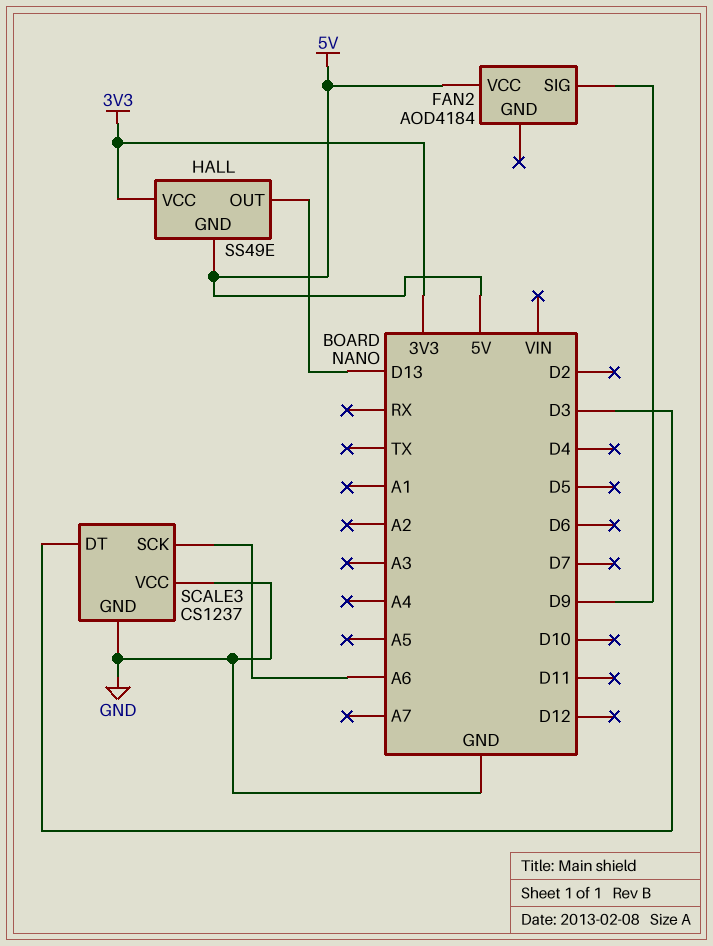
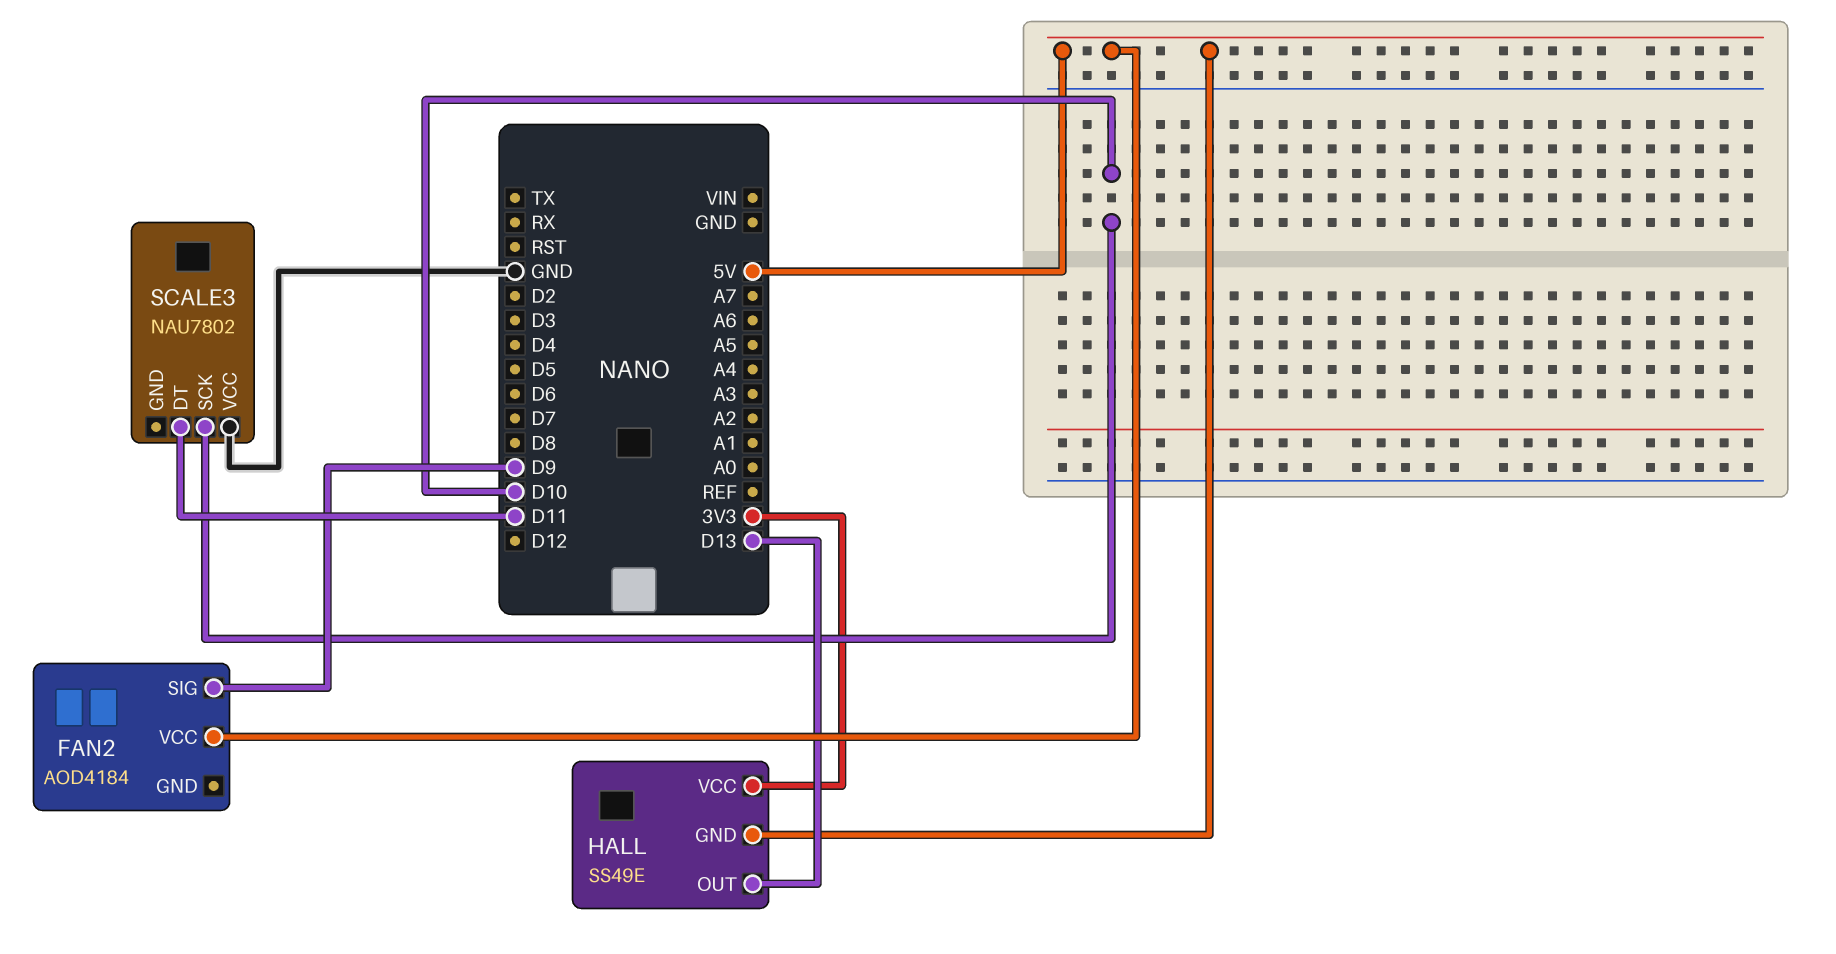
SCALE3: CS1237 -> NAU7802
SCALE3 pin DT: D3 -> D11
SCALE3 pin GND: GND -> none
SCALE3 pin SCK: A6 -> D10

